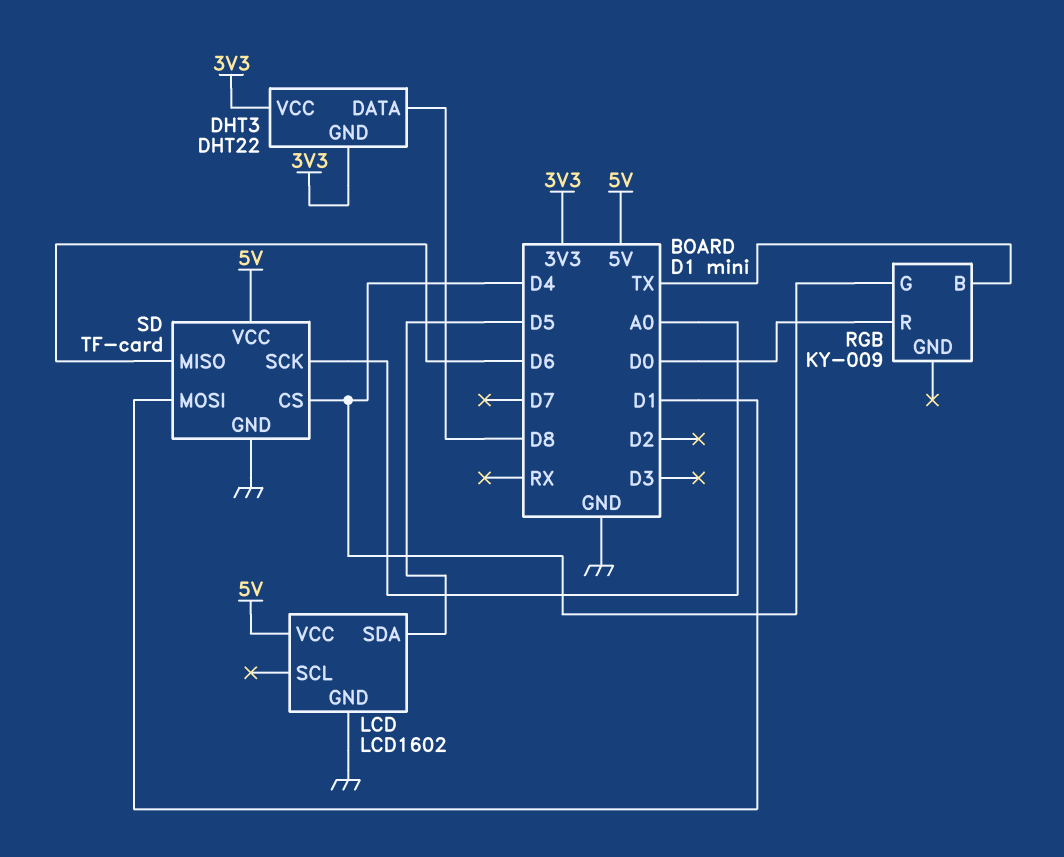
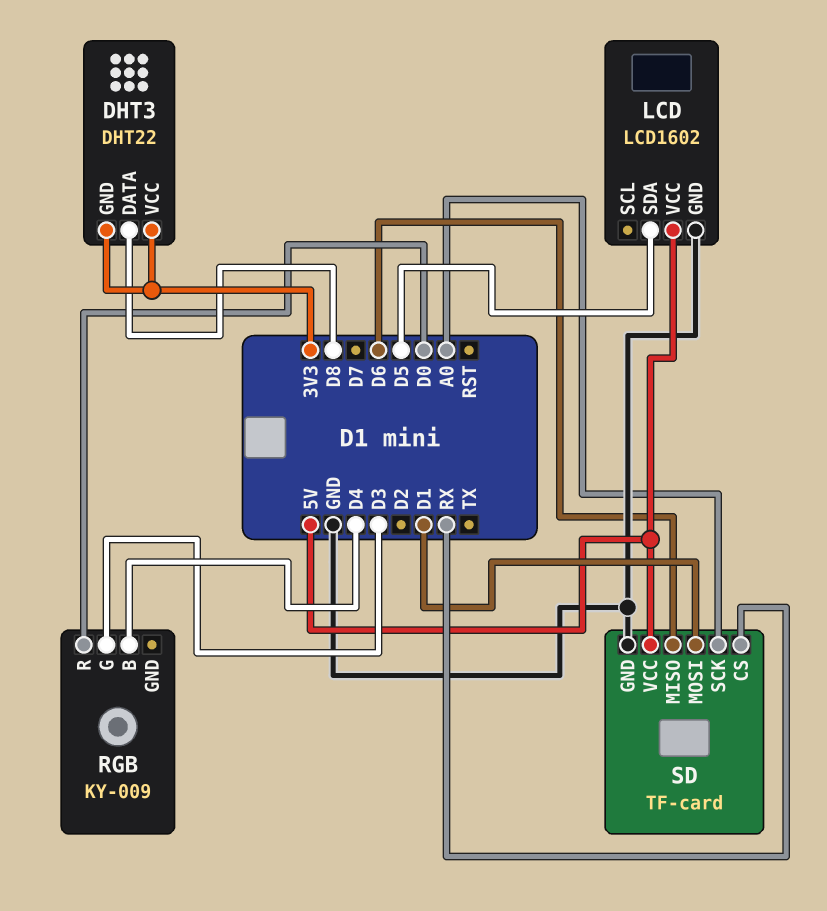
RGB pin B: TX -> D4
RGB pin G: D4 -> D3
SD pin CS: D4 -> RX

